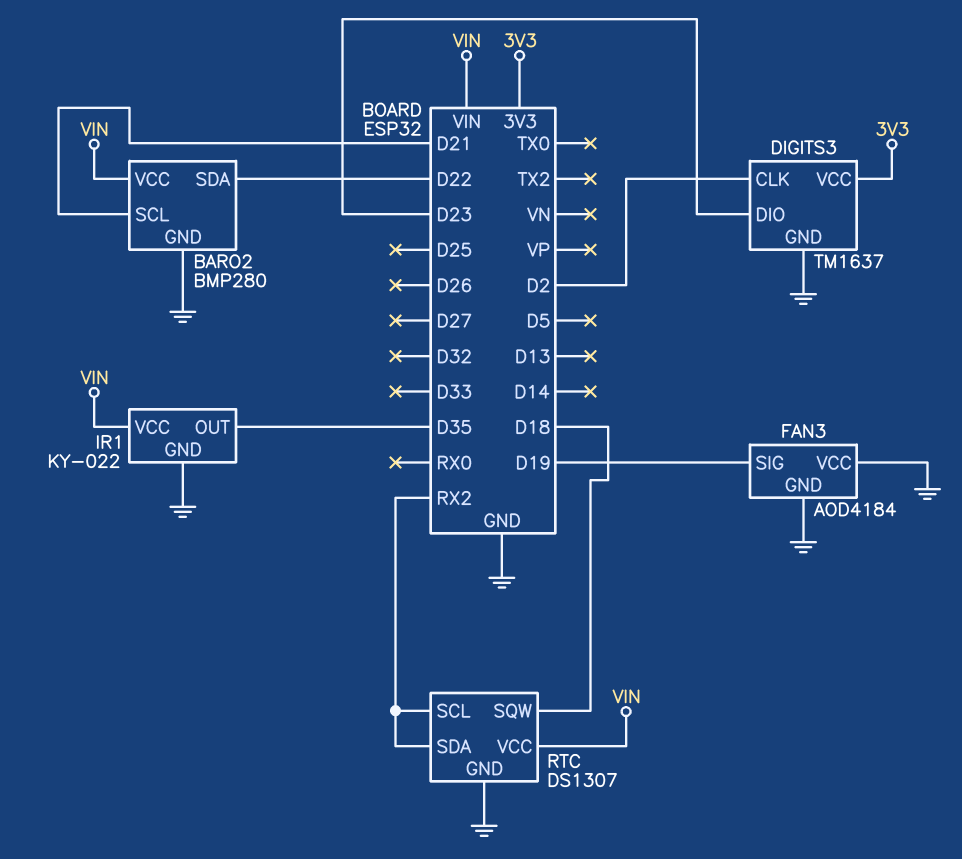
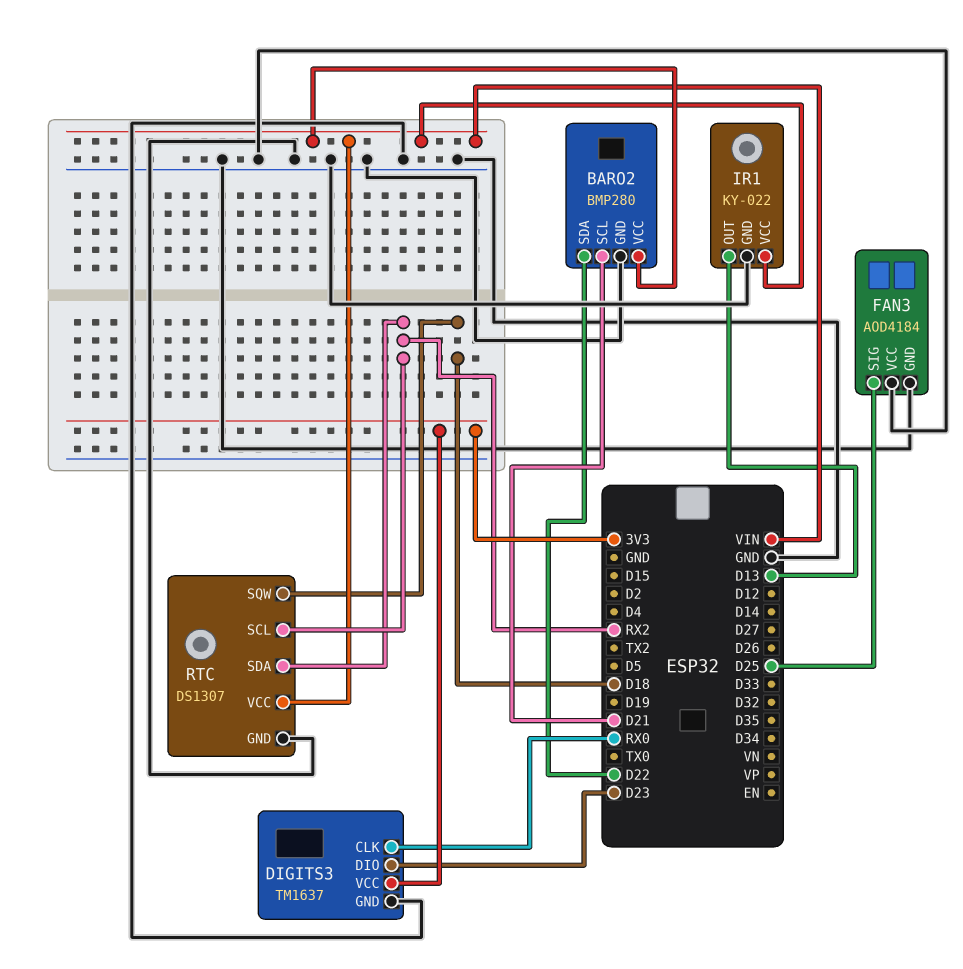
DIGITS3 pin CLK: D2 -> RX0
FAN3 pin SIG: D19 -> D25
IR1 pin OUT: D35 -> D13

